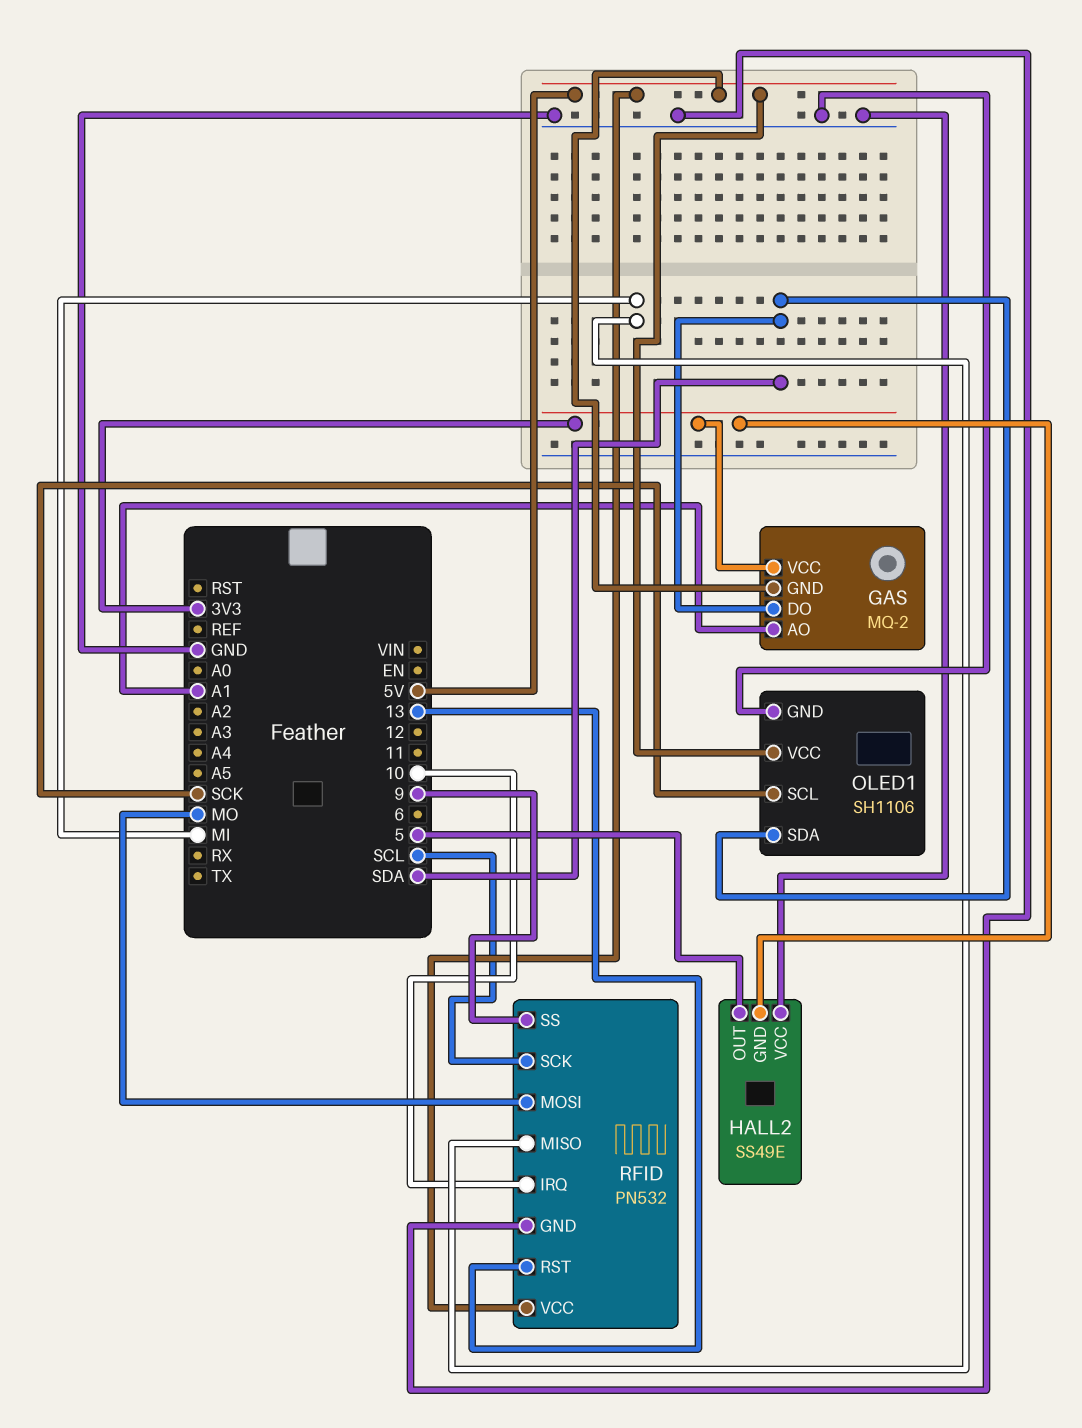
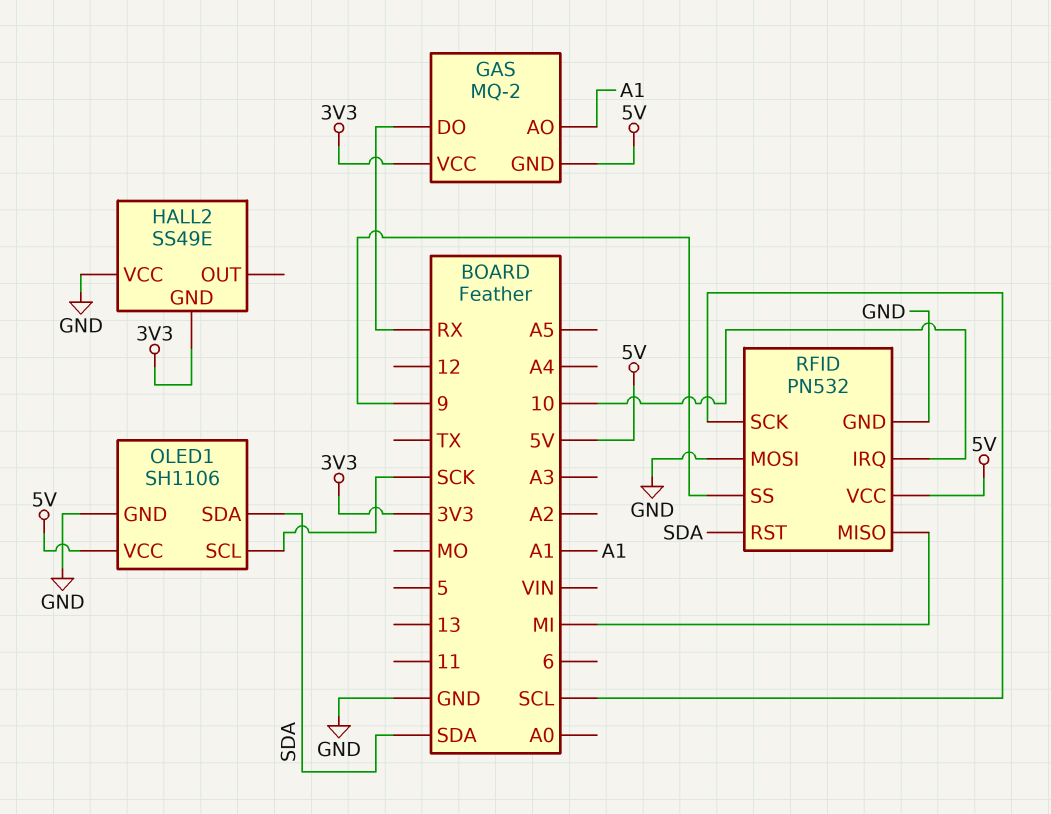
GAS pin DO: SDA -> RX
HALL2 pin OUT: 5 -> none
RFID pin MOSI: MO -> GND
RFID pin RST: 13 -> SDA

